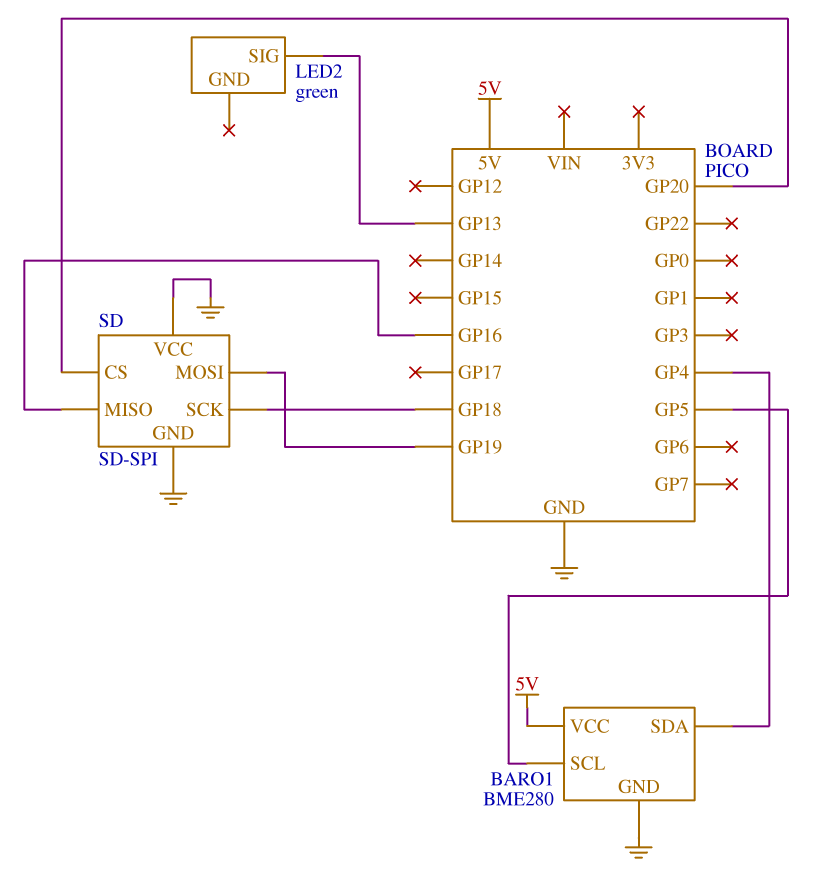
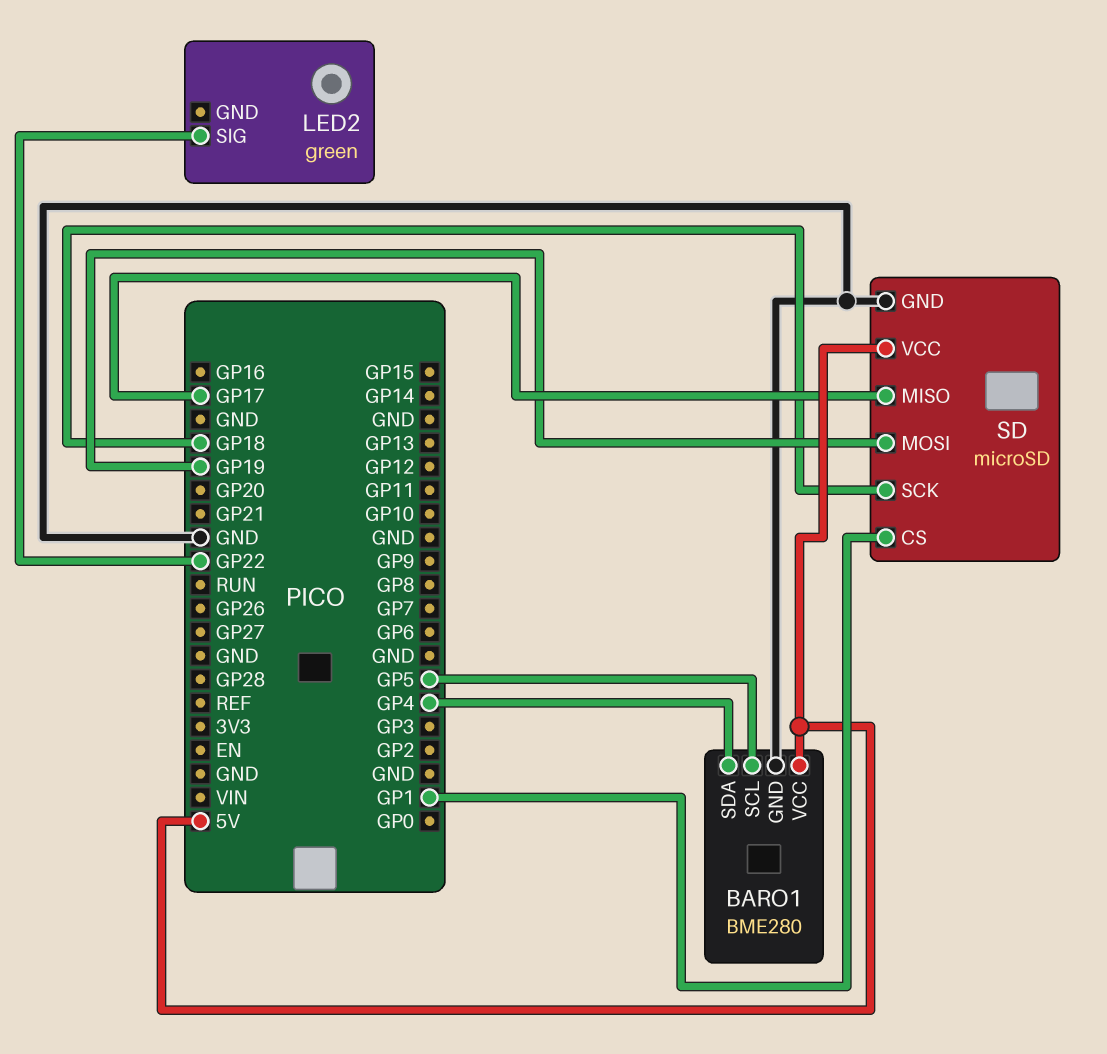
LED2 pin SIG: GP13 -> GP22
SD: SD-SPI -> microSD
SD pin CS: GP20 -> GP1
SD pin MISO: GP16 -> GP17
SD pin VCC: GND -> 5V

